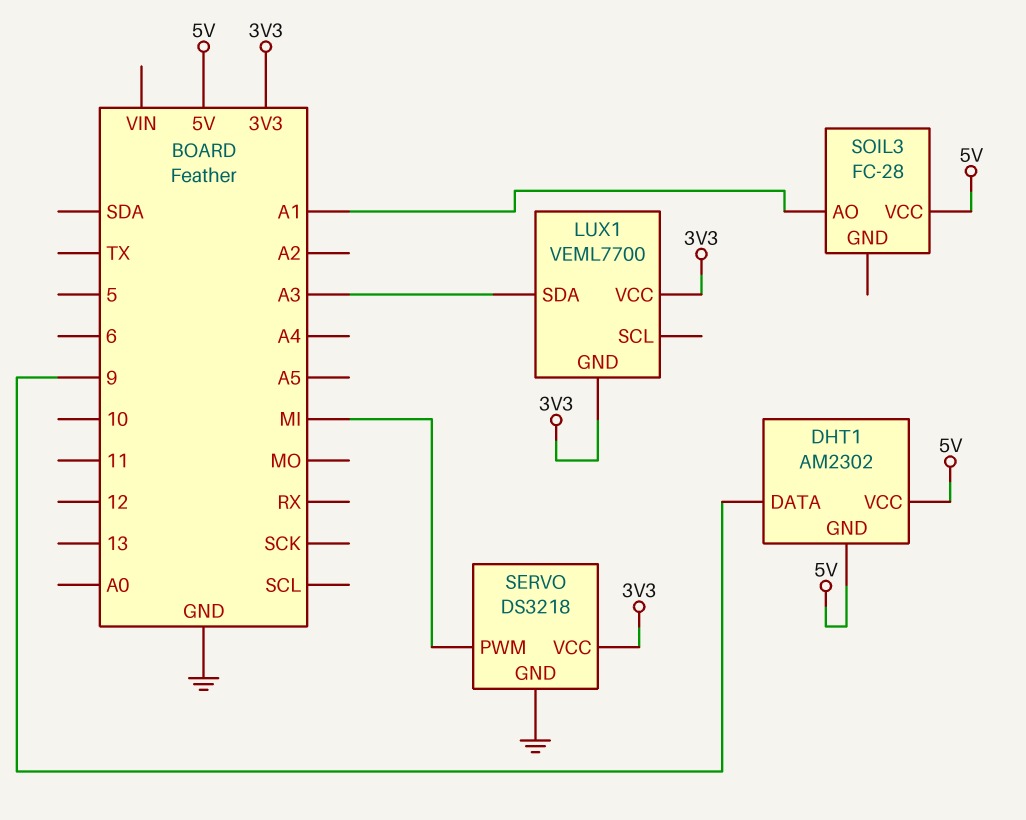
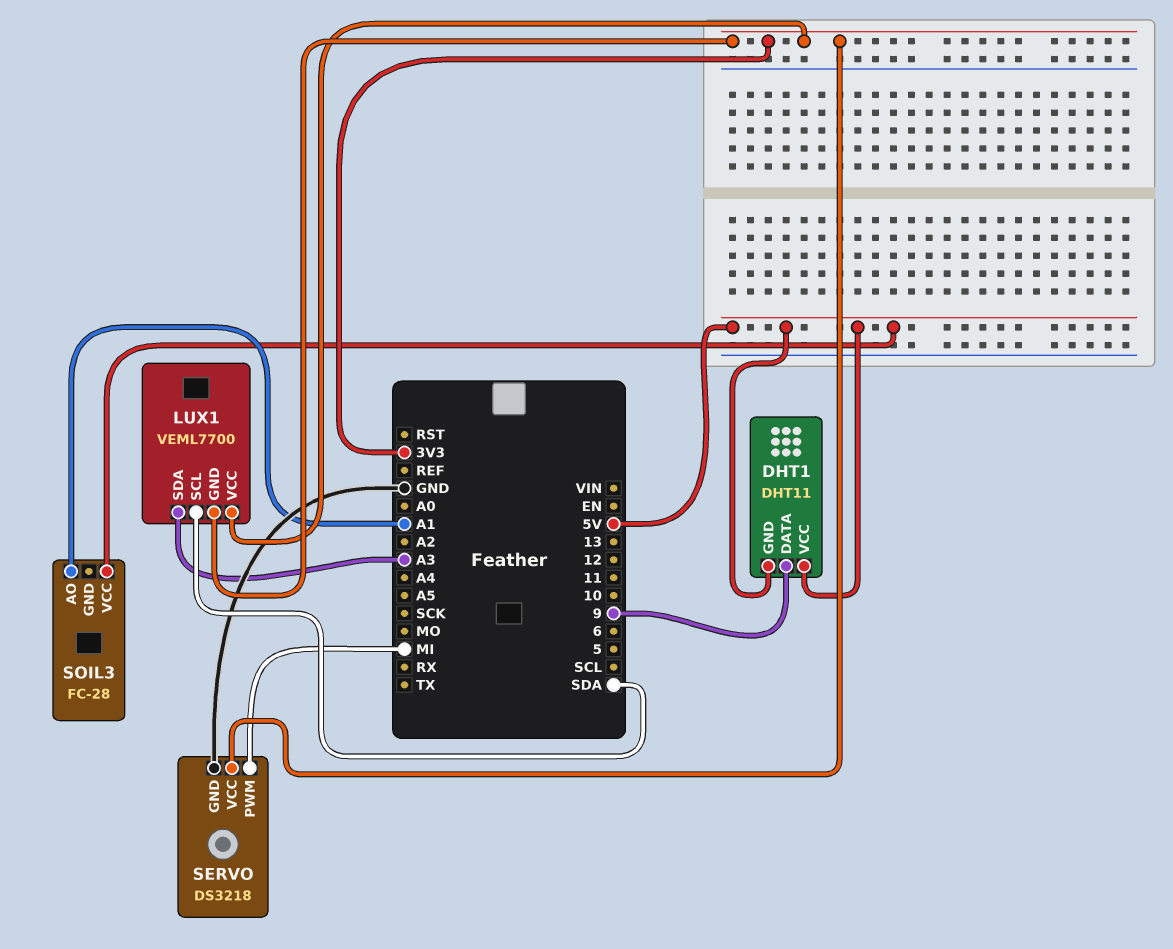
DHT1: AM2302 -> DHT11
LUX1 pin SCL: none -> SDA

